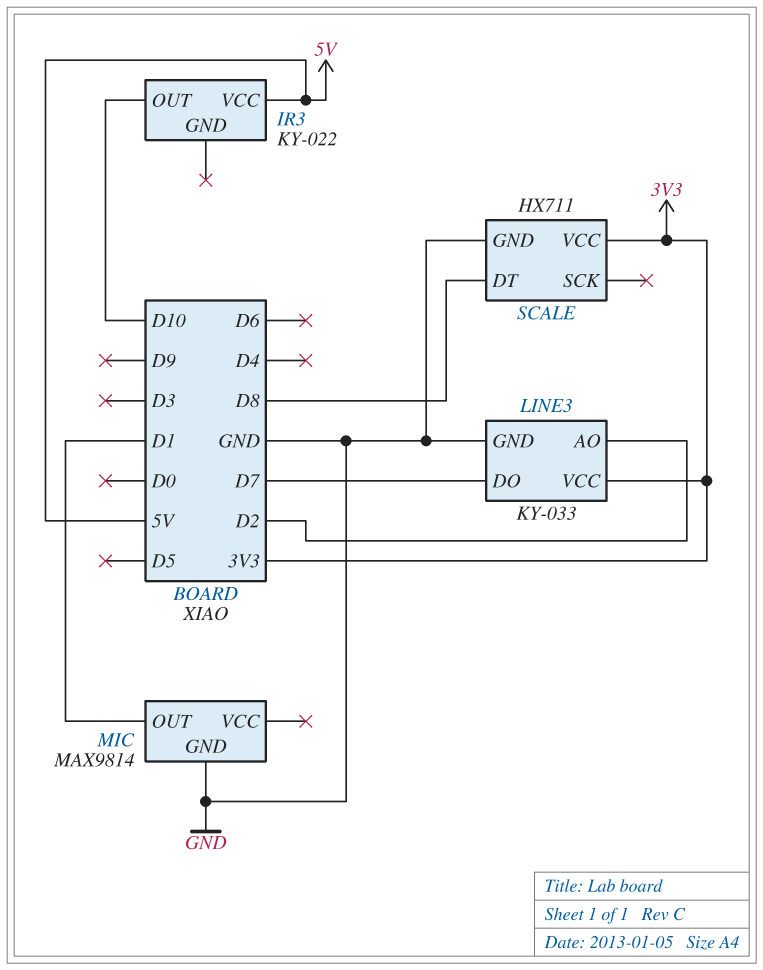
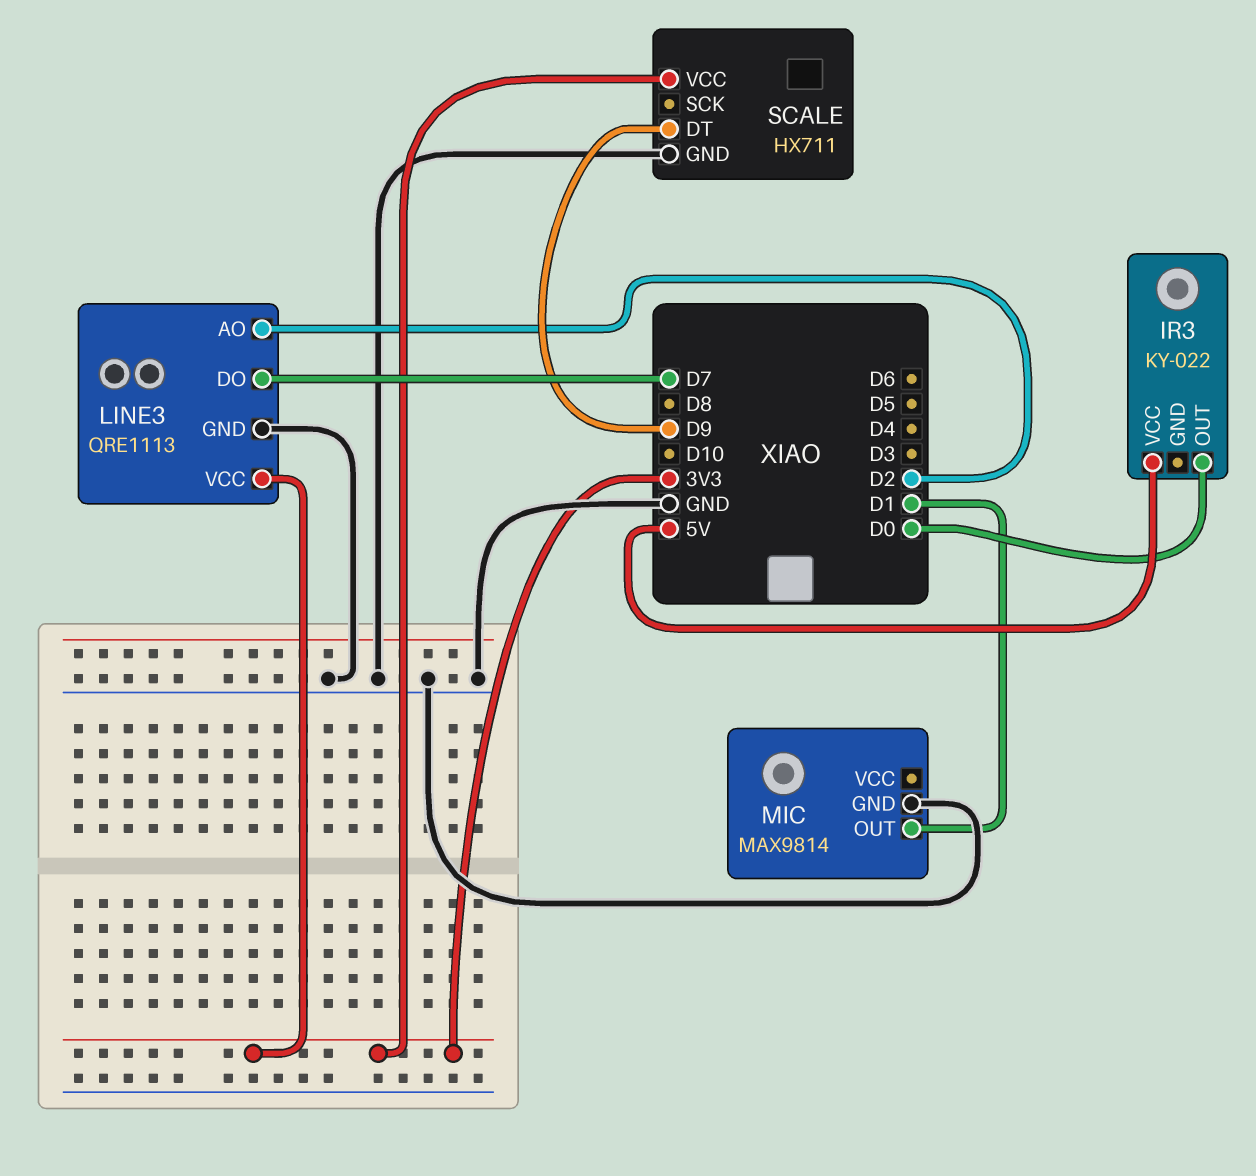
IR3 pin OUT: D10 -> D0
LINE3: KY-033 -> QRE1113
SCALE pin DT: D8 -> D9

